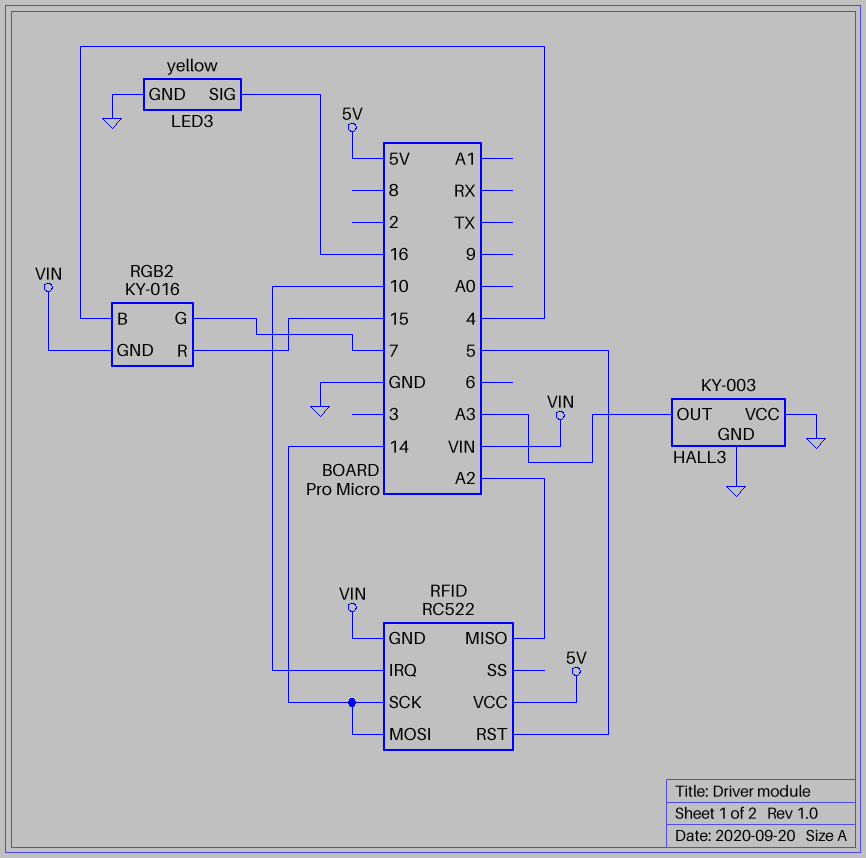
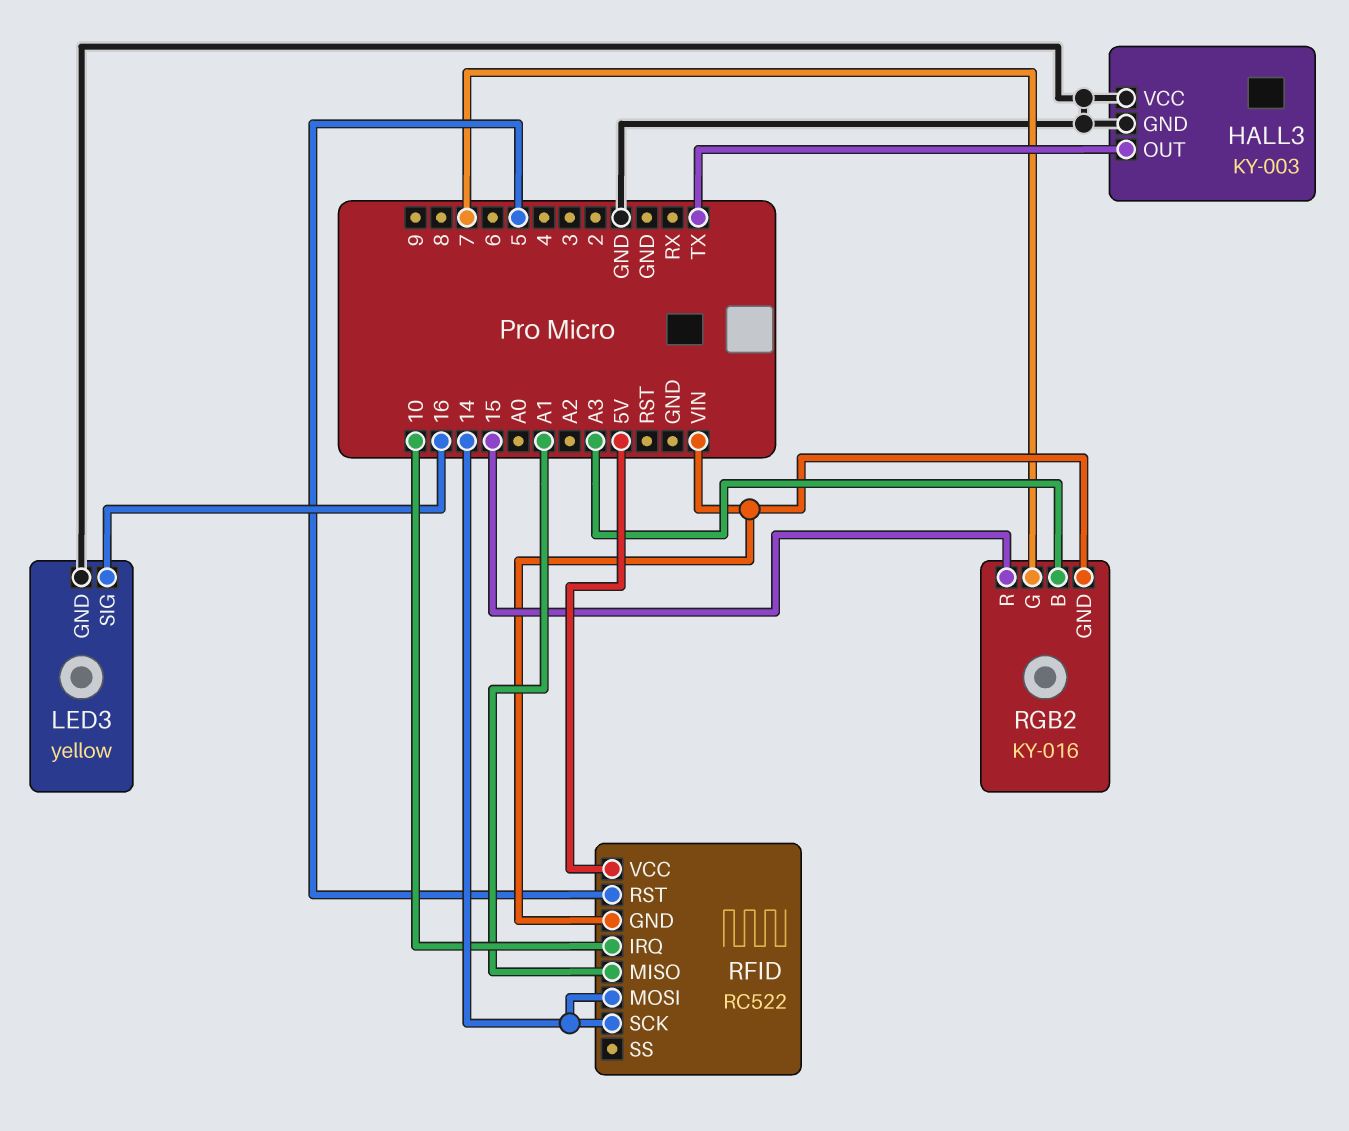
HALL3 pin OUT: A3 -> TX
RFID pin MISO: A2 -> A1
RGB2 pin B: 4 -> A3

